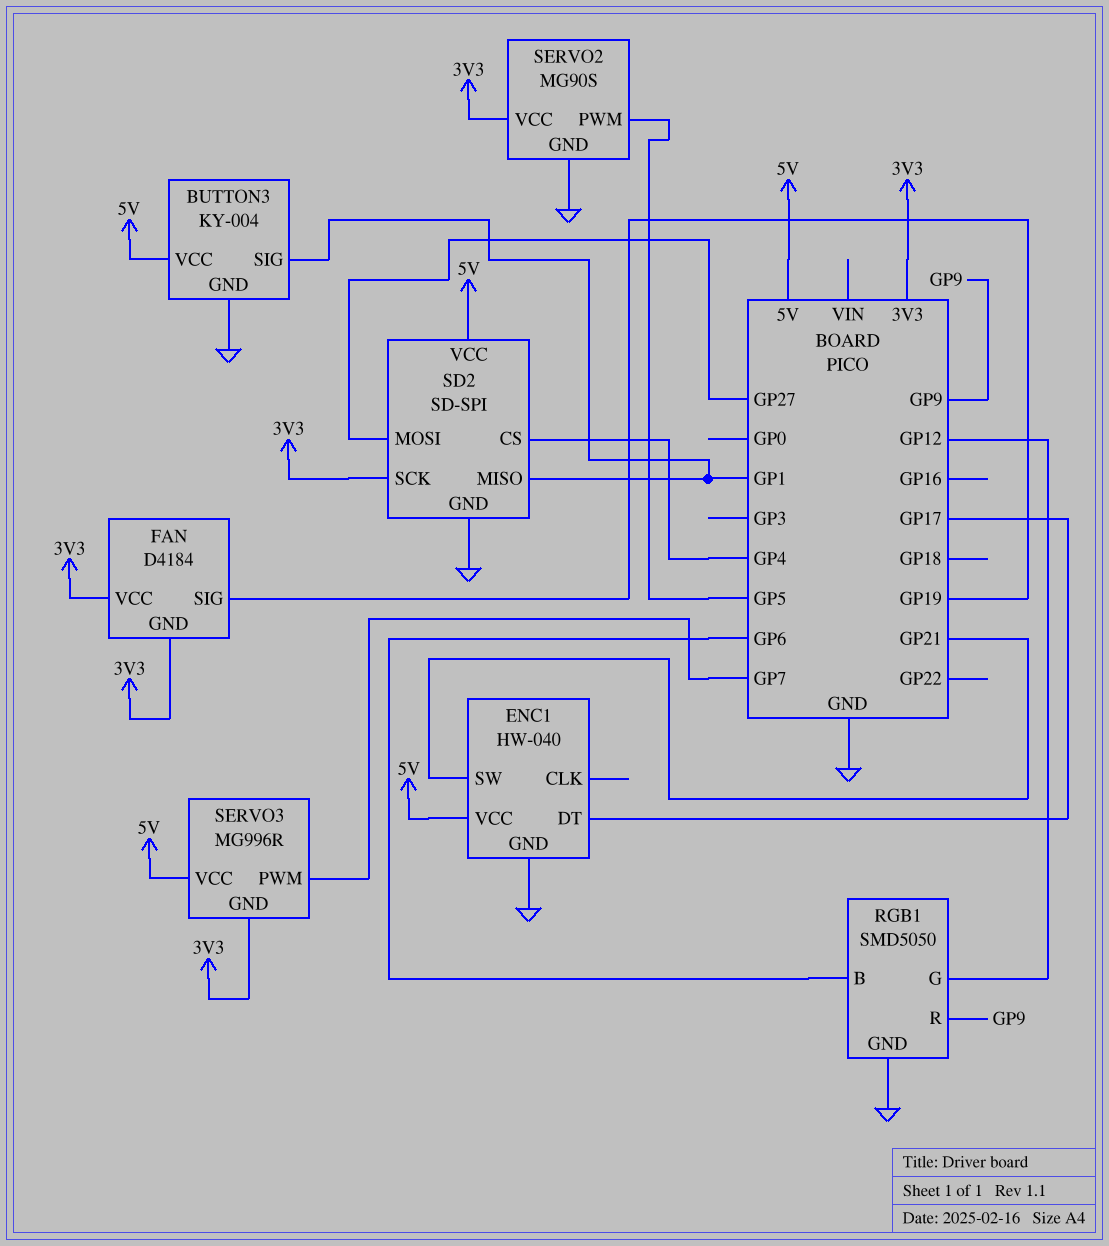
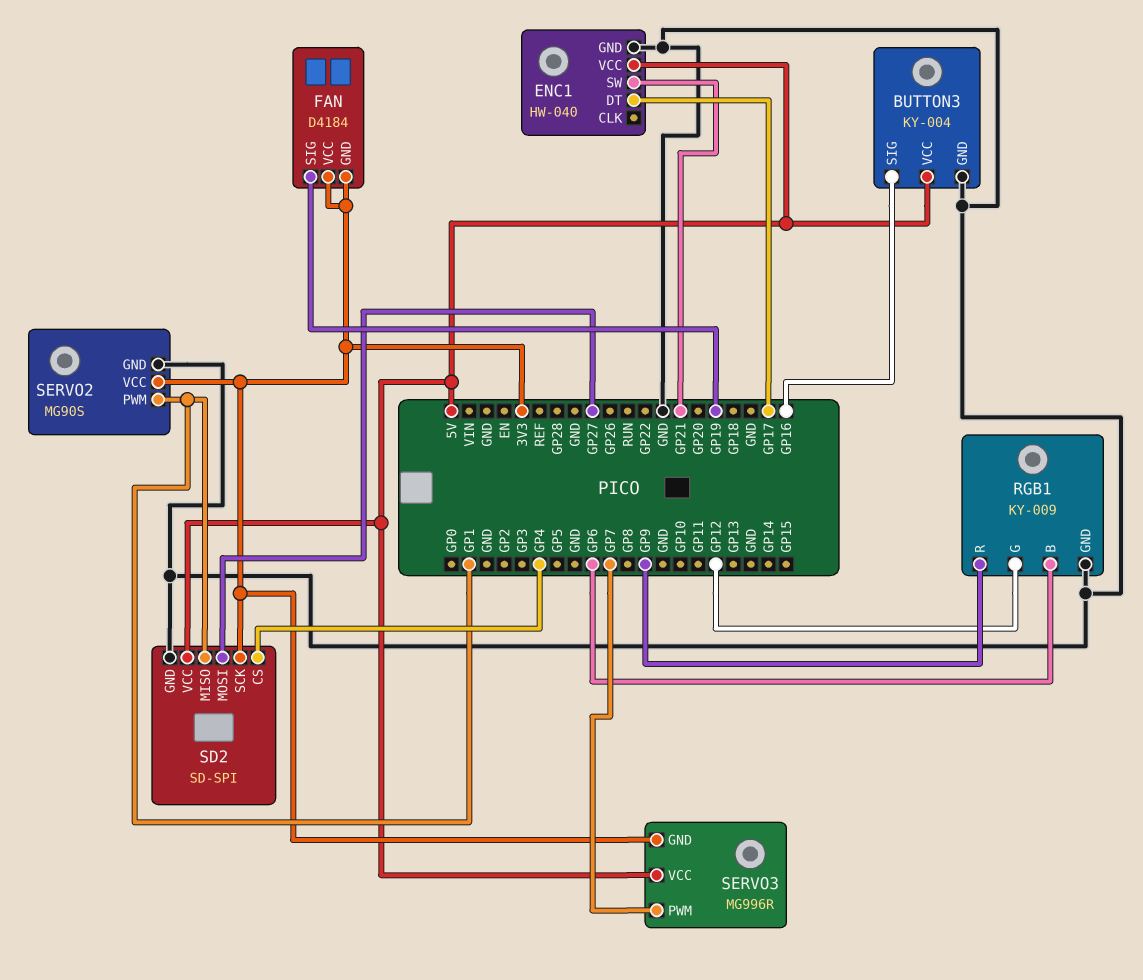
BUTTON3 pin SIG: GP1 -> GP16
RGB1: SMD5050 -> KY-009
SERVO2 pin PWM: GP5 -> GP1

